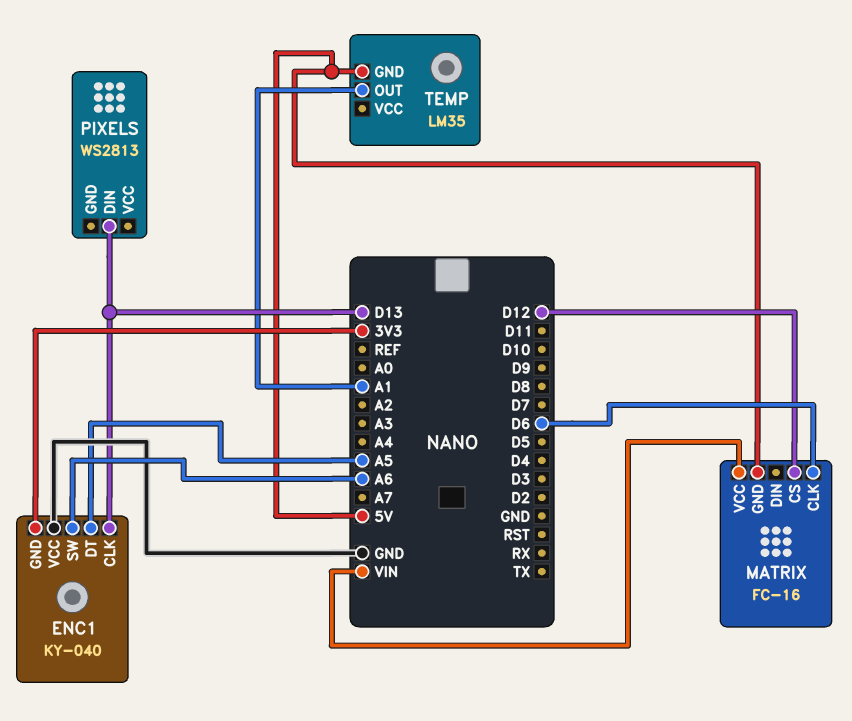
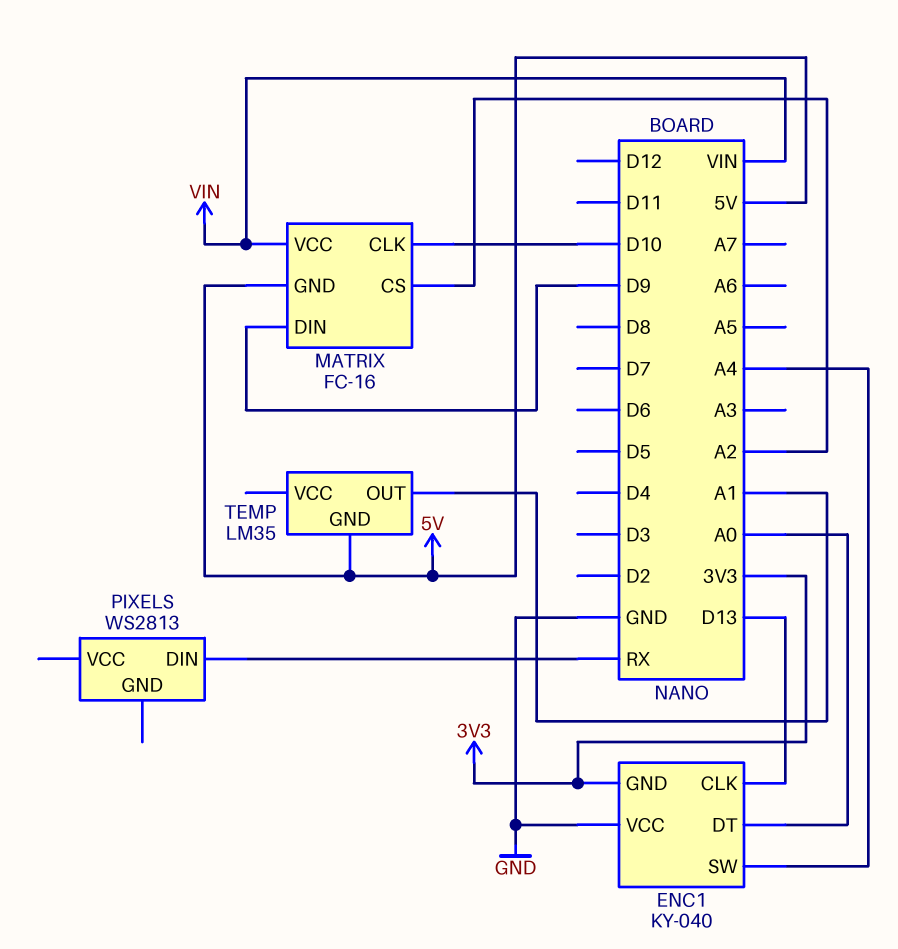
ENC1 pin DT: A5 -> A0
ENC1 pin SW: A6 -> A4
MATRIX pin CLK: D6 -> D10
MATRIX pin CS: D12 -> A2
MATRIX pin DIN: none -> D9
PIXELS pin DIN: D13 -> RX

